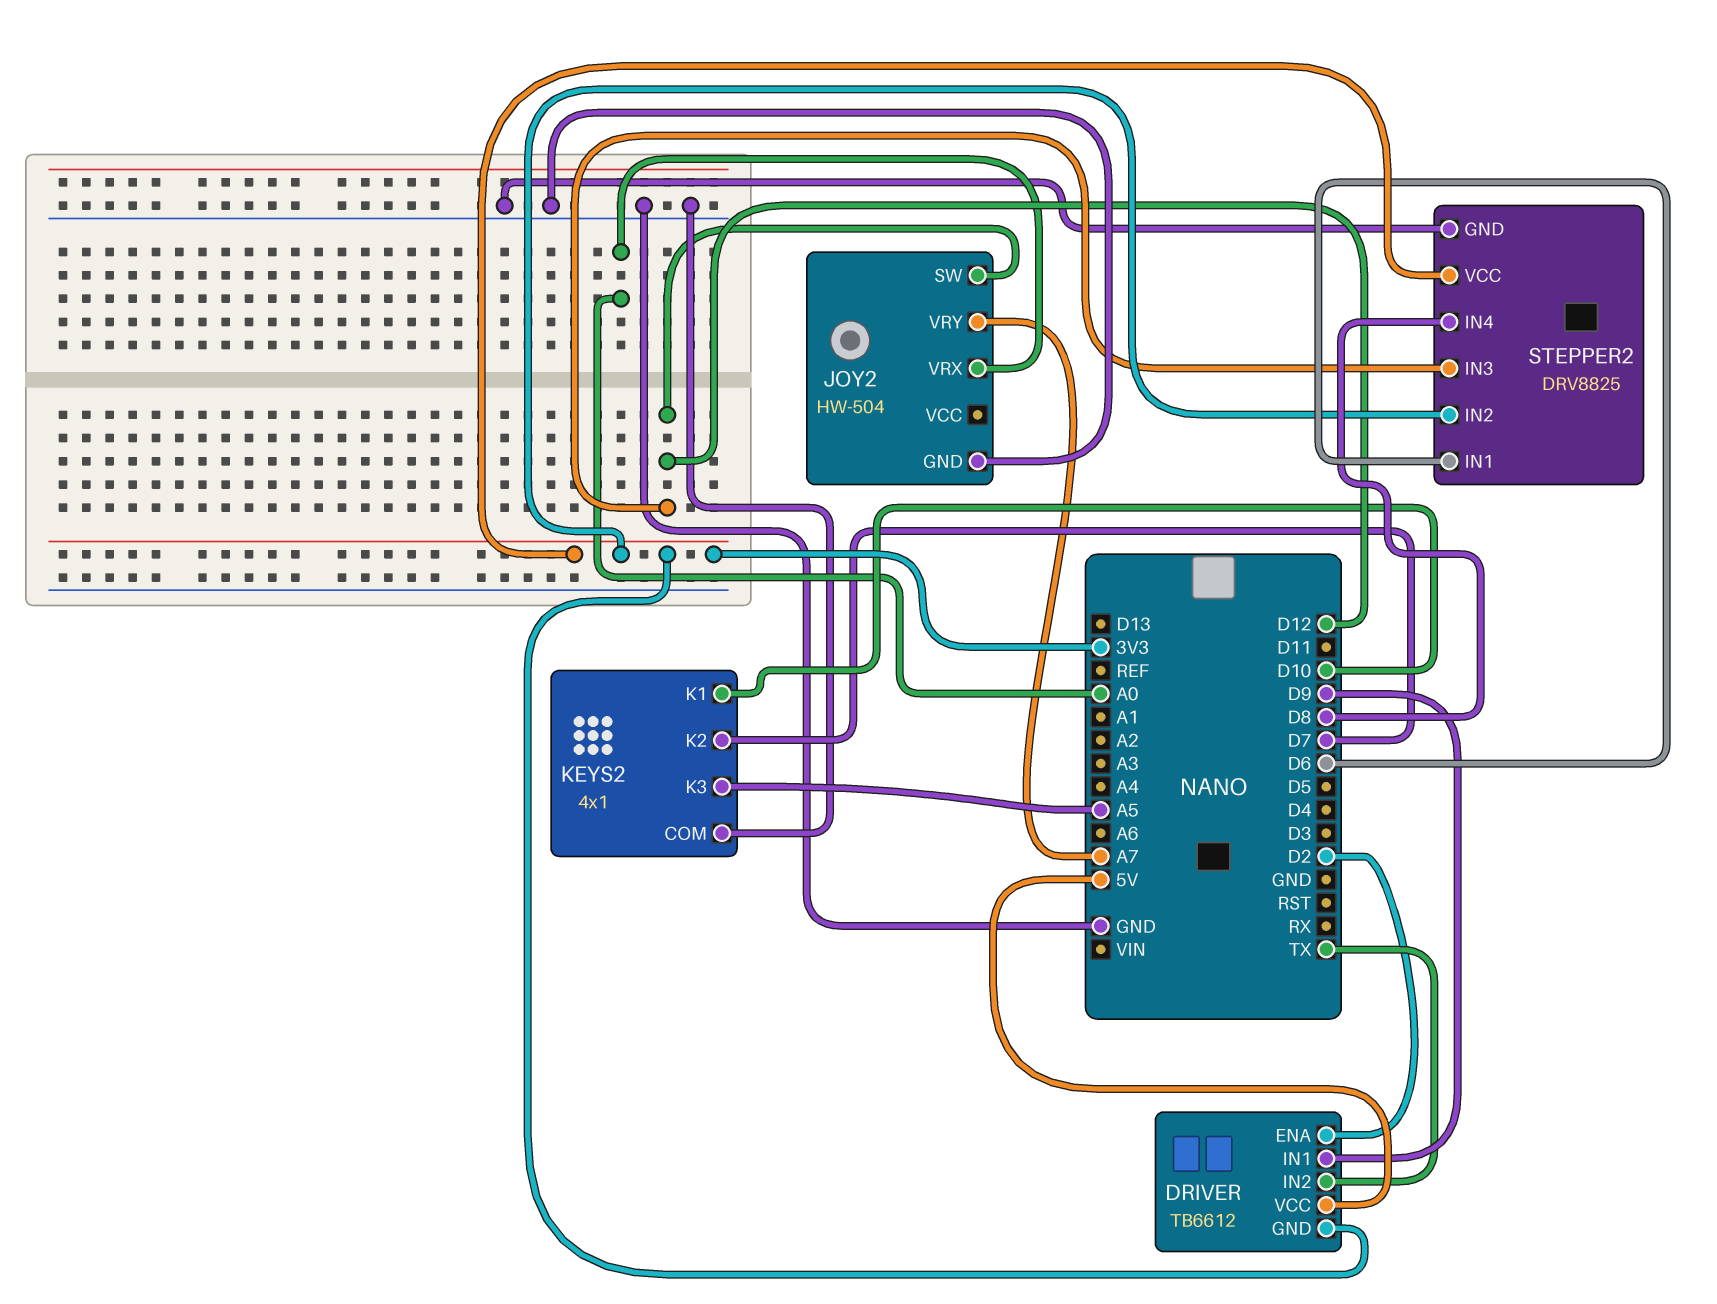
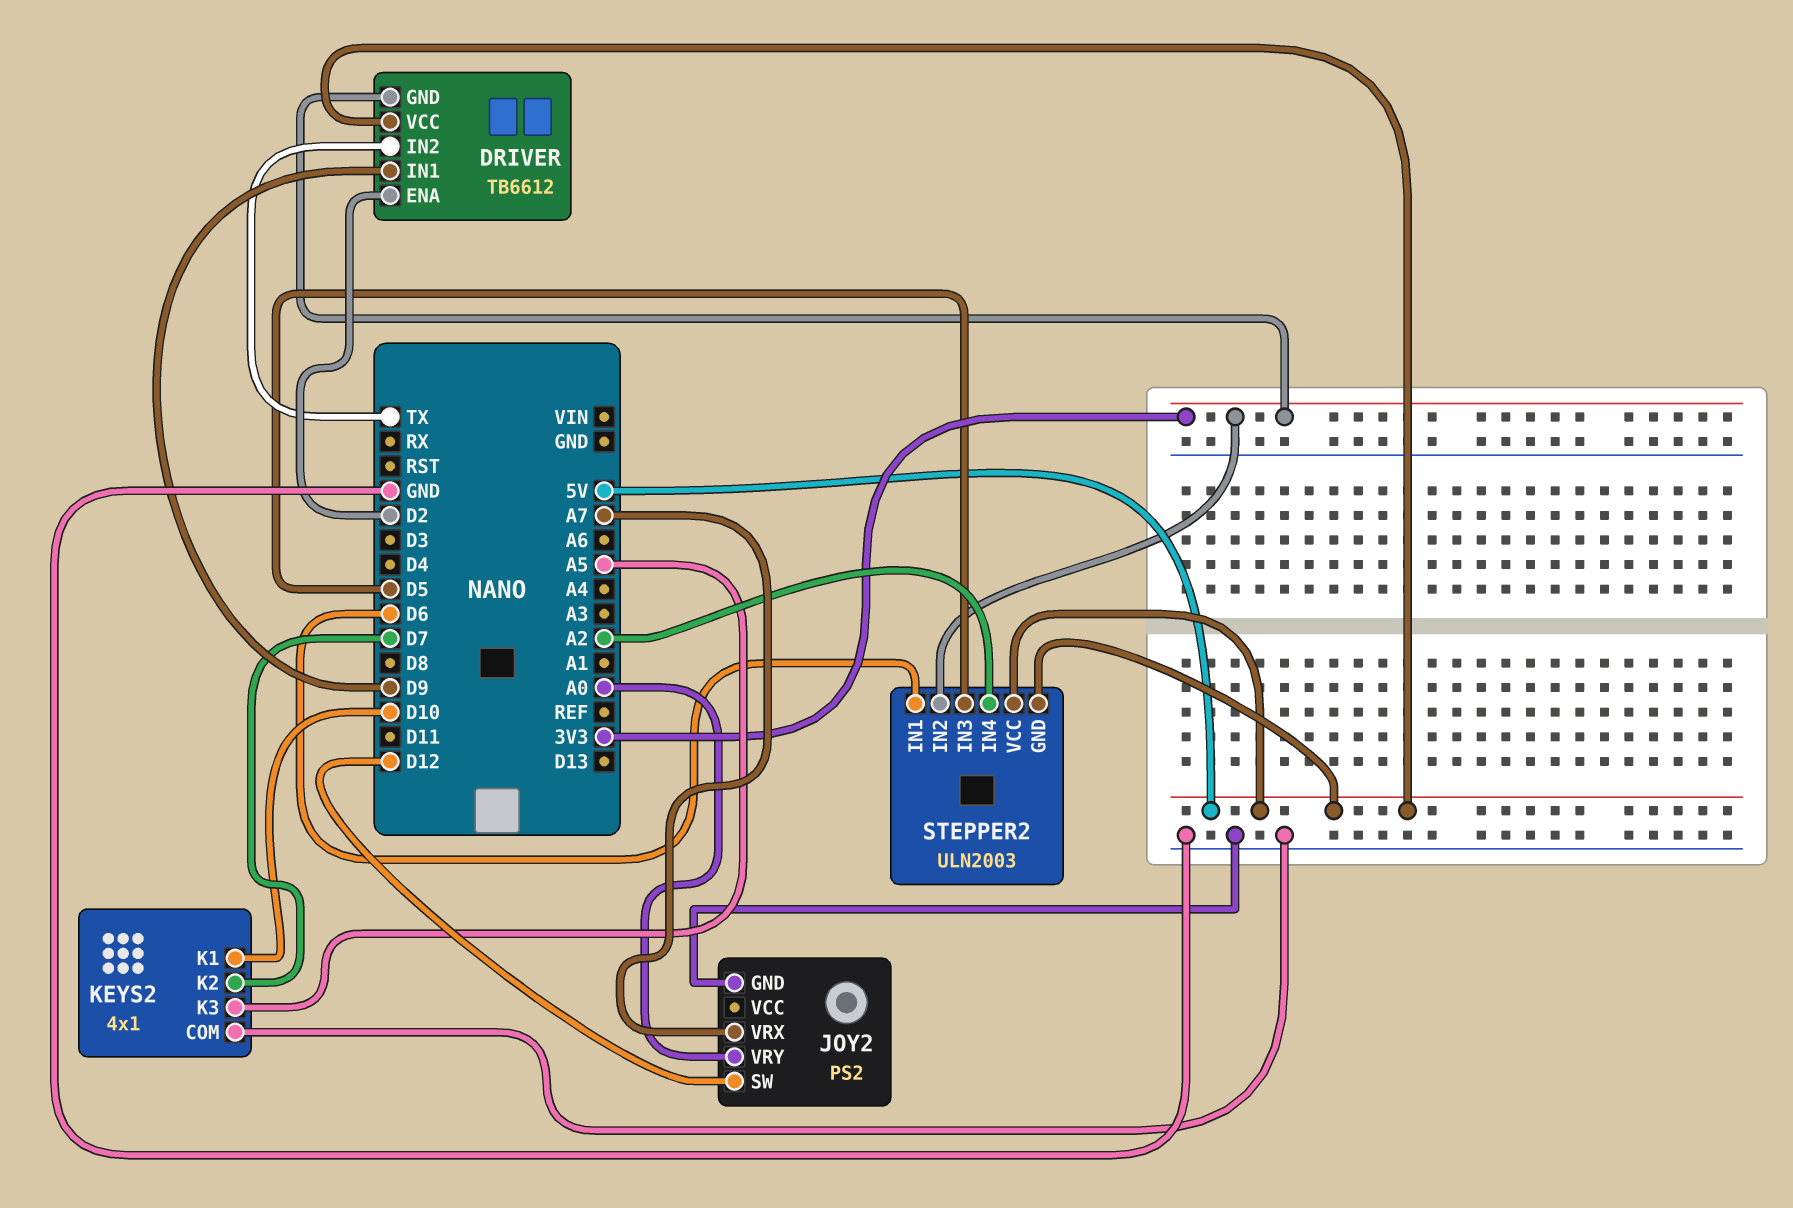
JOY2: HW-504 -> PS2
JOY2 pin VRX: A0 -> A7
JOY2 pin VRY: A7 -> A0
STEPPER2: DRV8825 -> ULN2003
STEPPER2 pin GND: GND -> 5V
STEPPER2 pin IN3: D12 -> D5
STEPPER2 pin IN4: D8 -> A2
STEPPER2 pin VCC: 3V3 -> 5V

